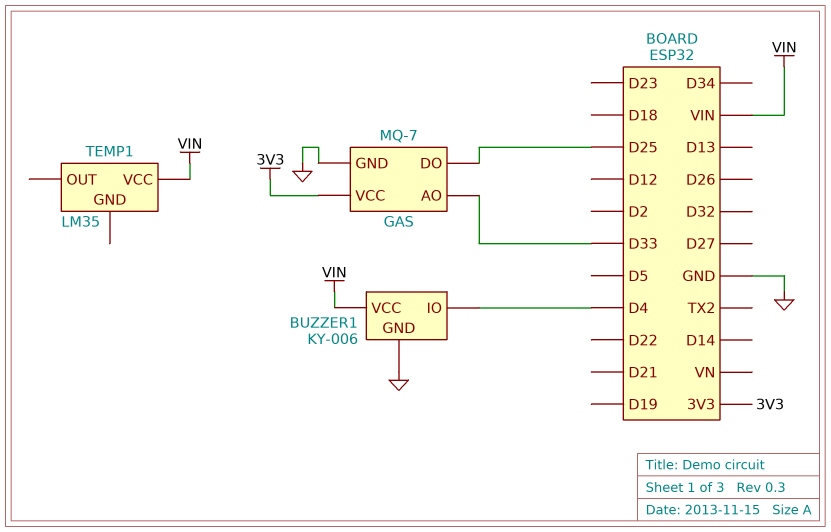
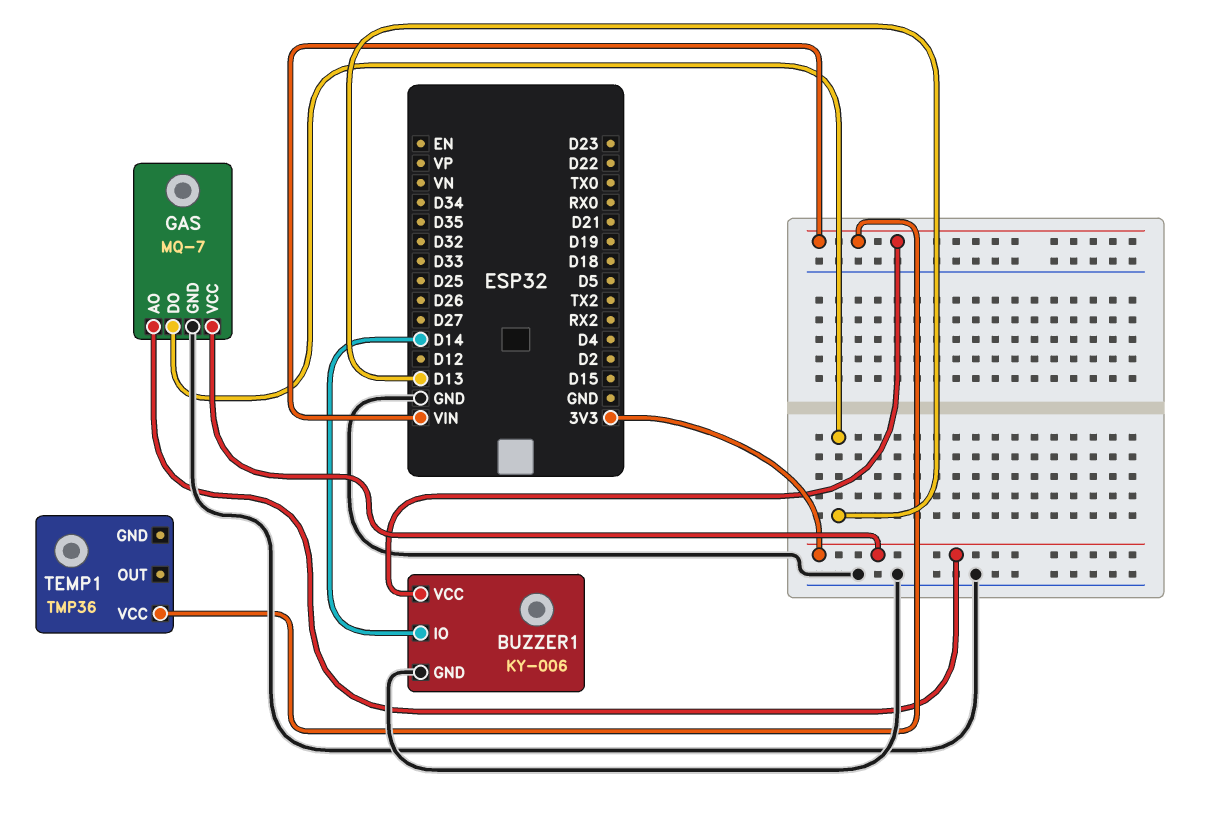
BUZZER1 pin IO: D4 -> D14
GAS pin AO: D33 -> 3V3
GAS pin DO: D25 -> D13
TEMP1: LM35 -> TMP36

